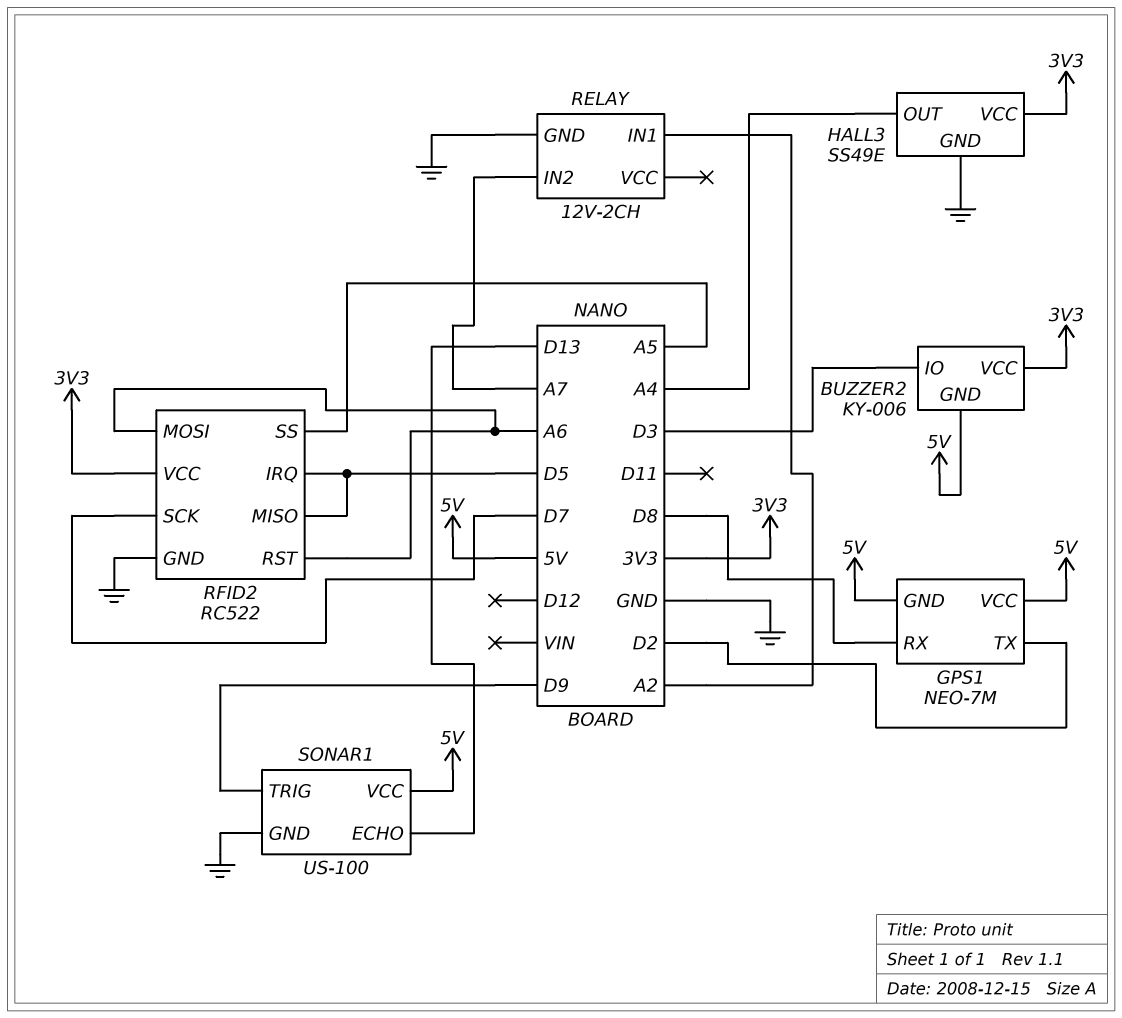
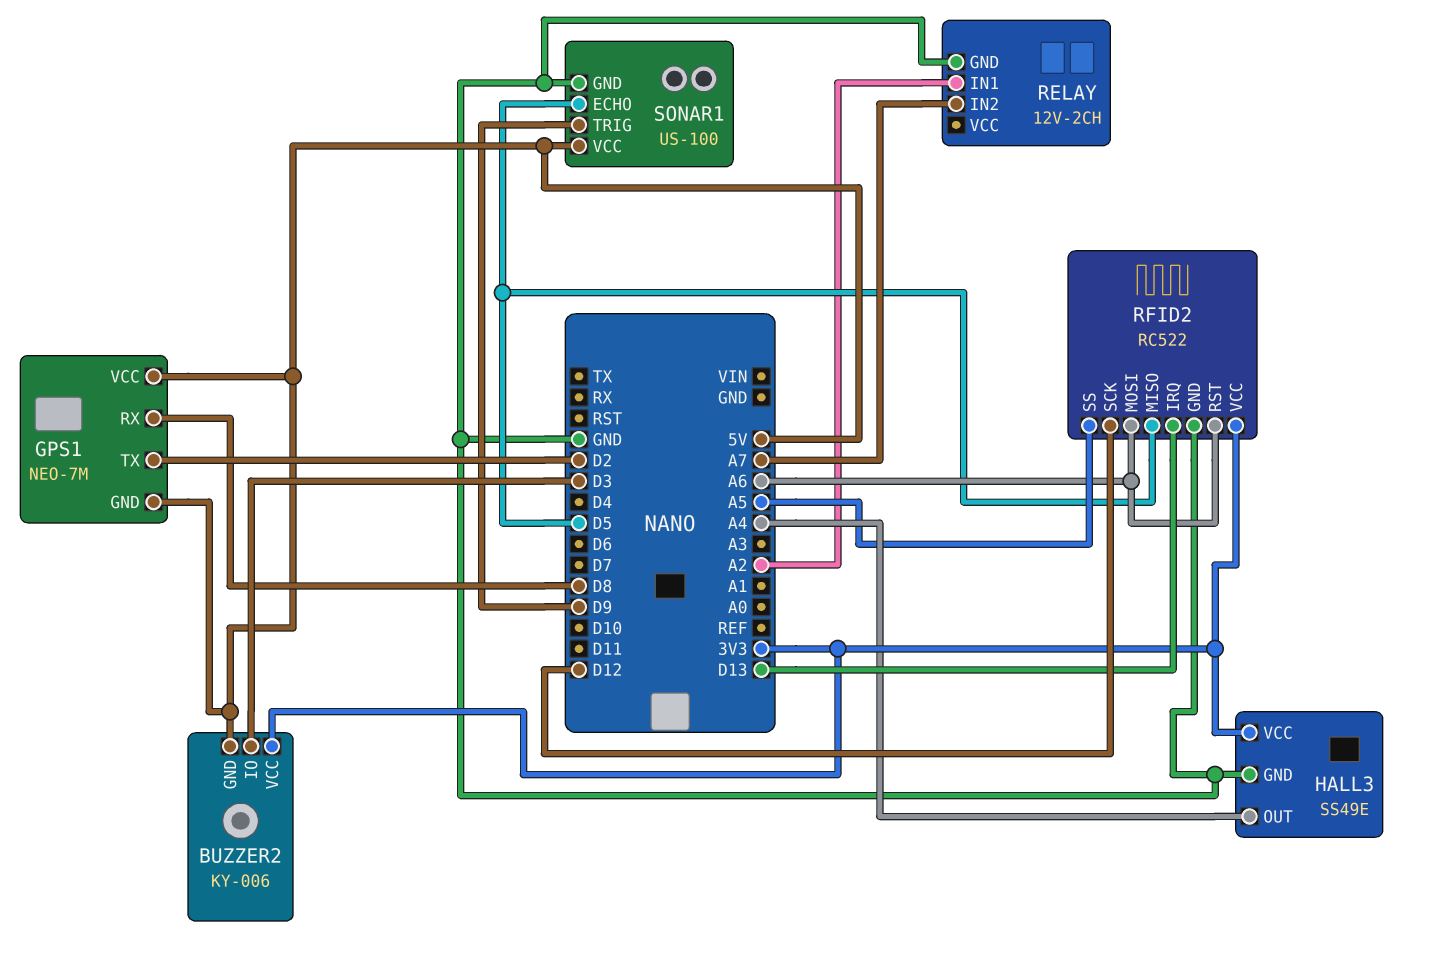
RFID2 pin IRQ: D5 -> D13
RFID2 pin SCK: D7 -> D12
SONAR1 pin ECHO: D13 -> D5

